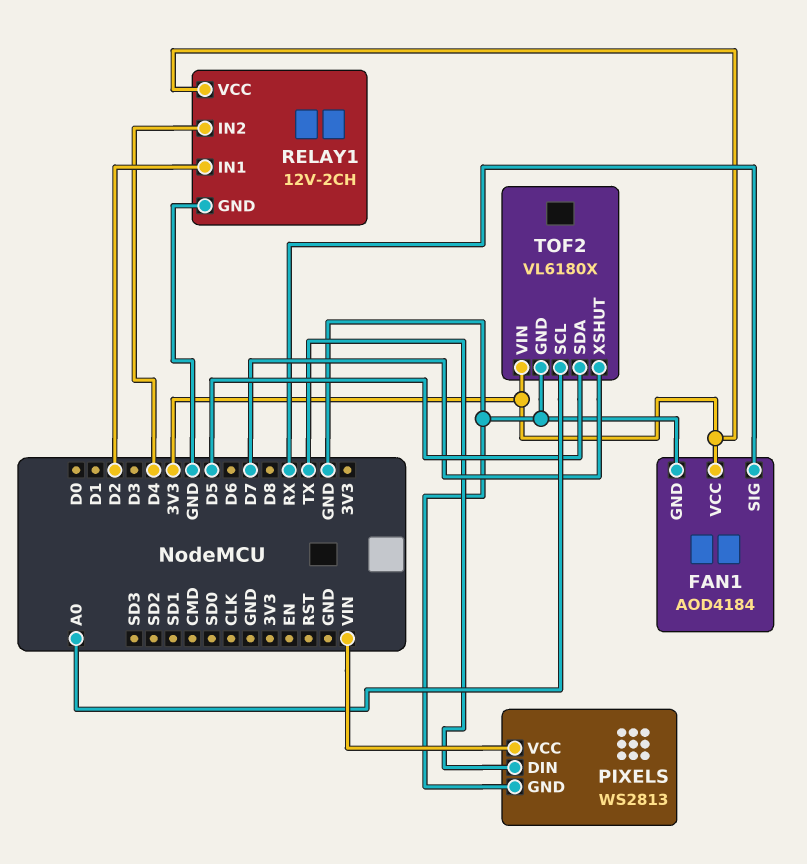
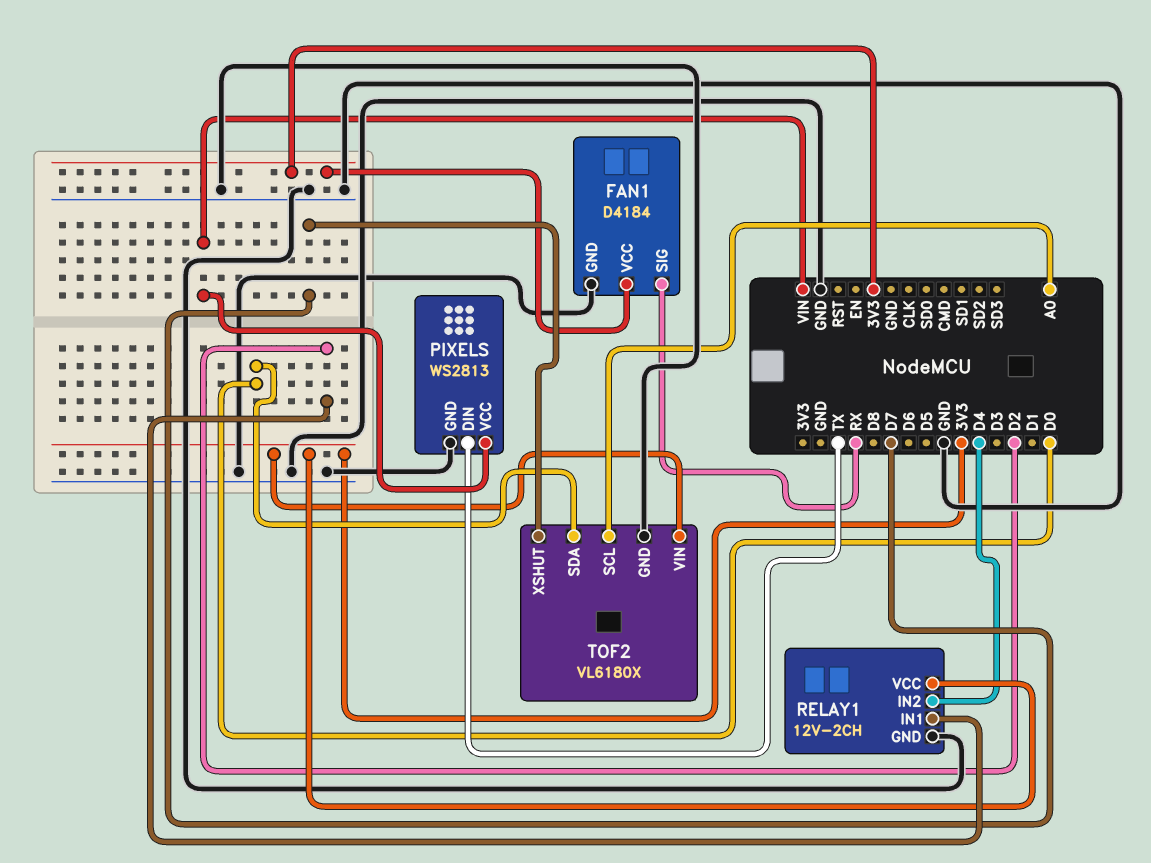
FAN1: AOD4184 -> D4184
TOF2 pin SDA: D5 -> D0

